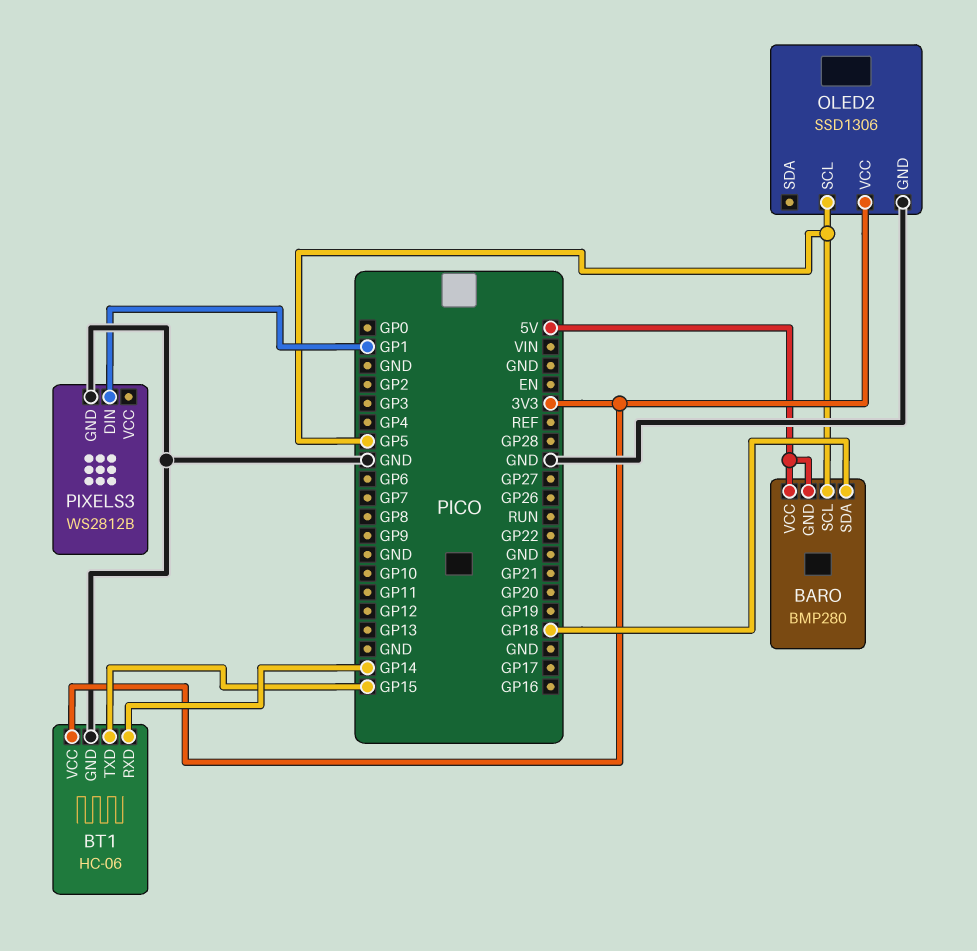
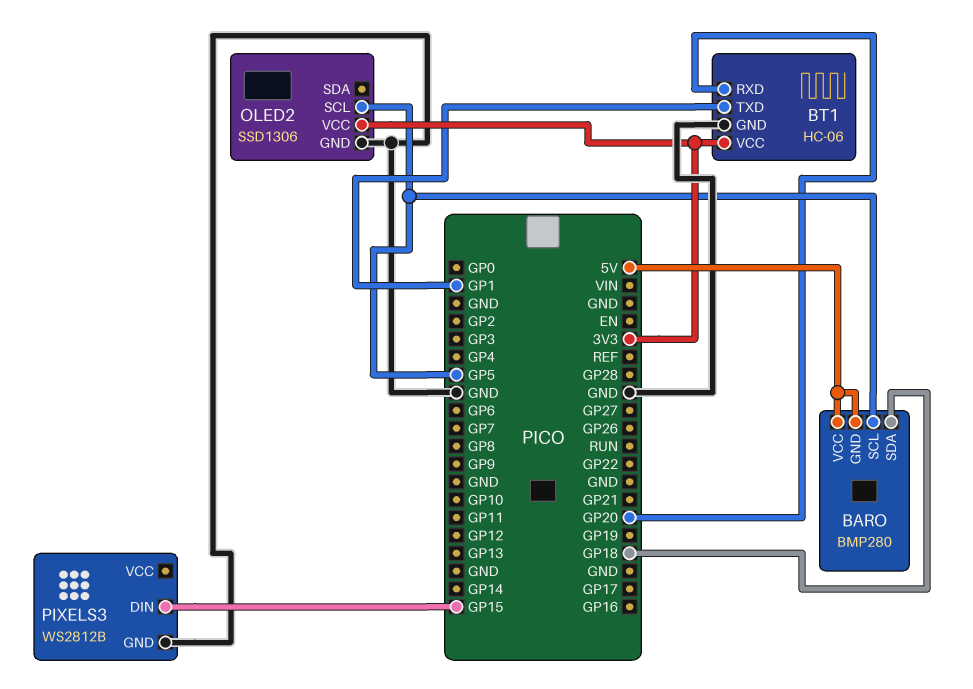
BT1 pin RXD: GP14 -> GP20
BT1 pin TXD: GP15 -> GP1
PIXELS3 pin DIN: GP1 -> GP15

